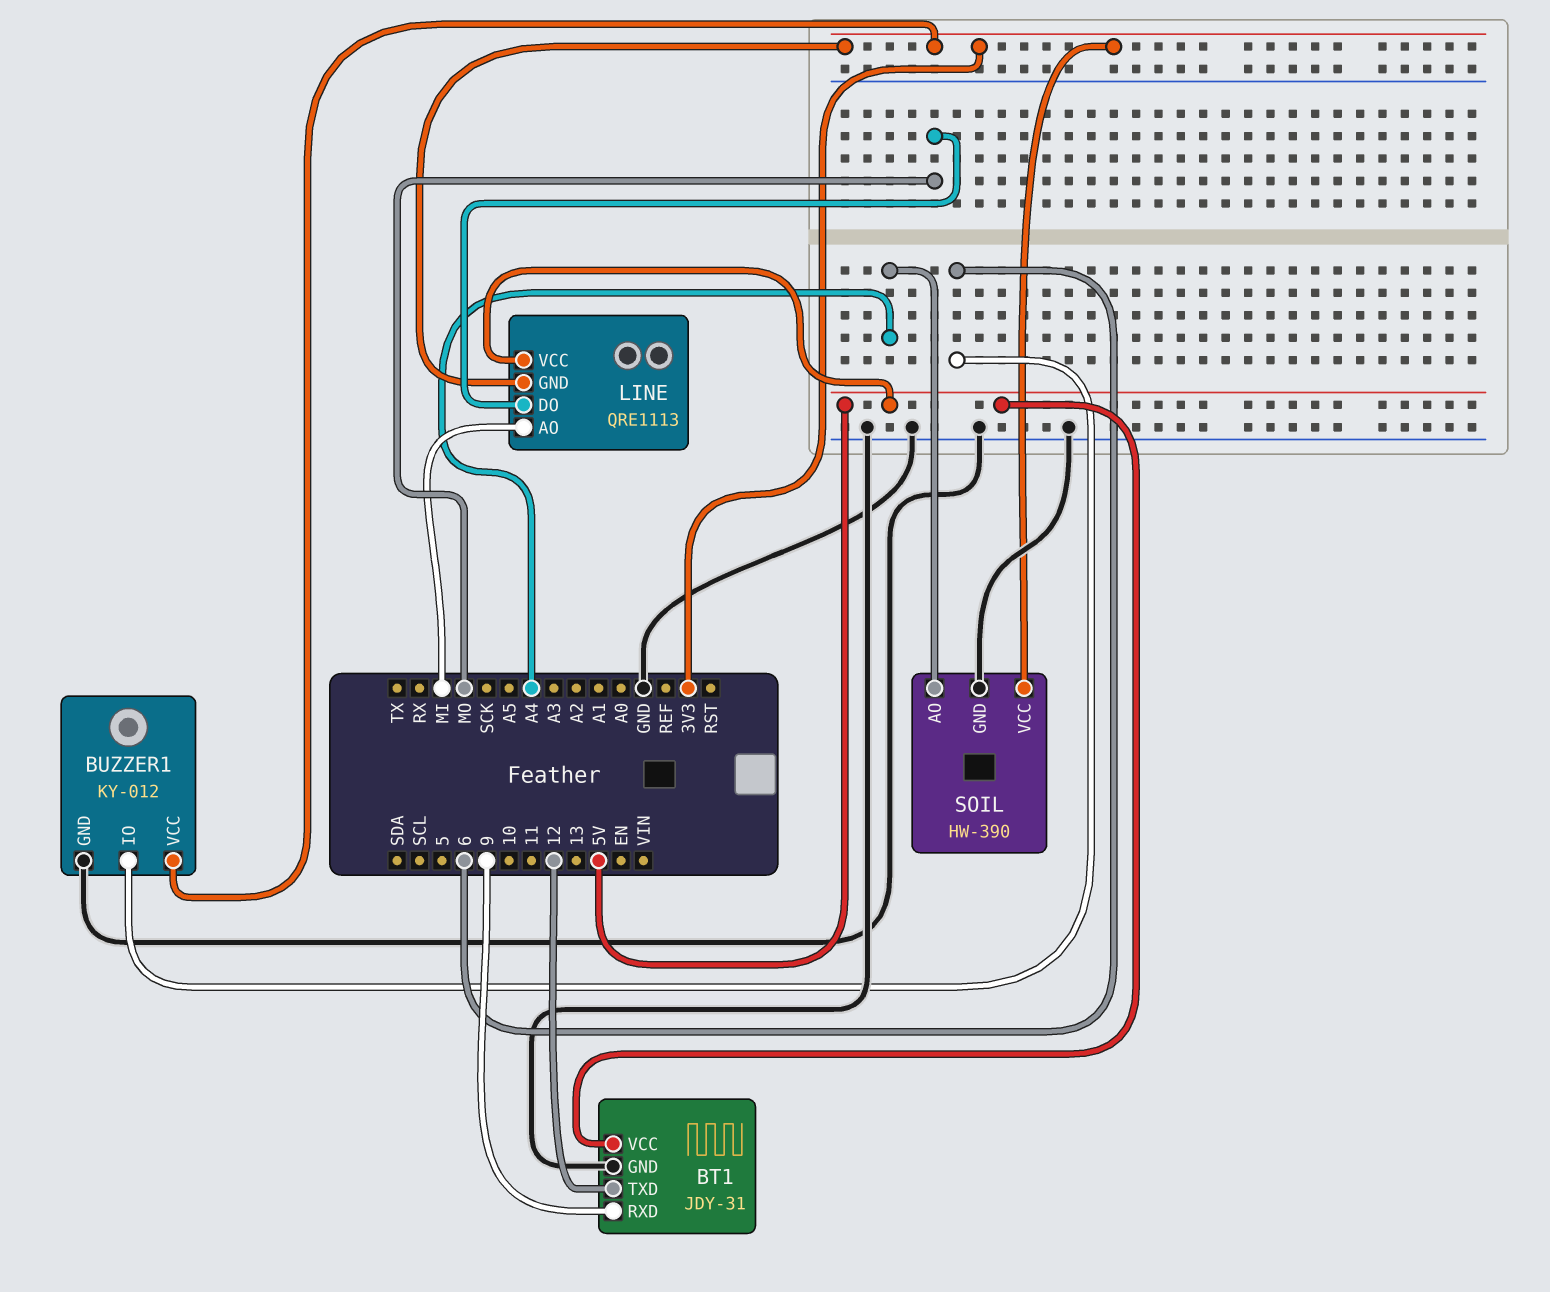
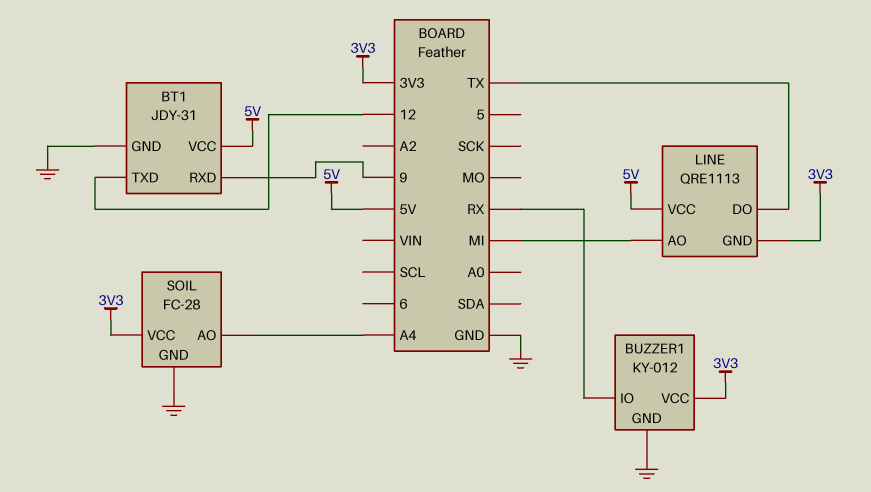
BUZZER1 pin IO: 6 -> RX
LINE pin DO: MO -> TX
SOIL: HW-390 -> FC-28

